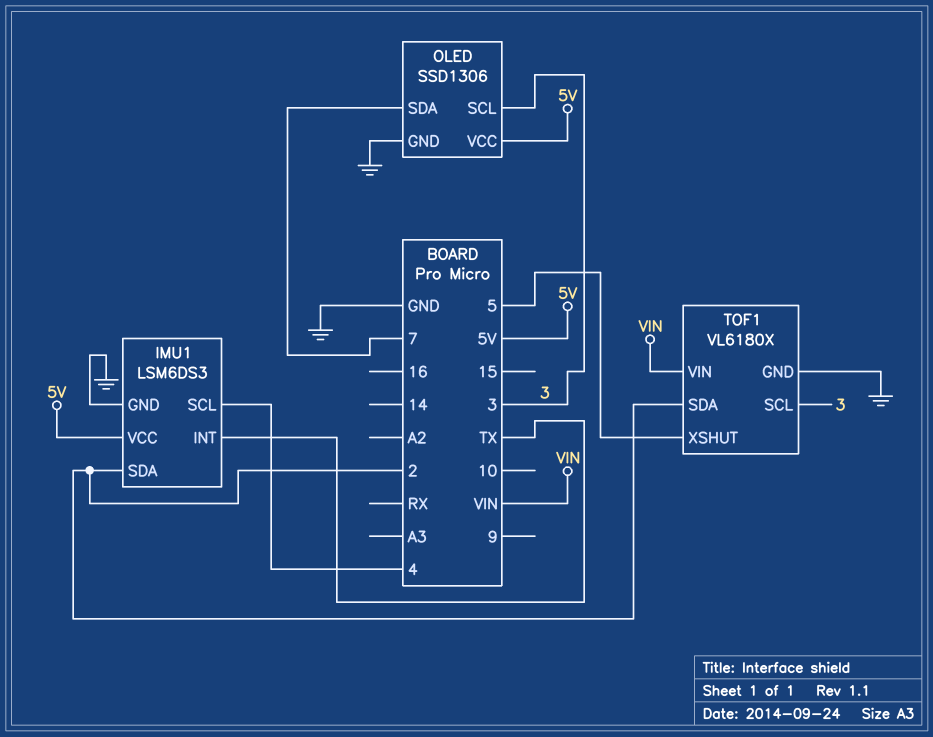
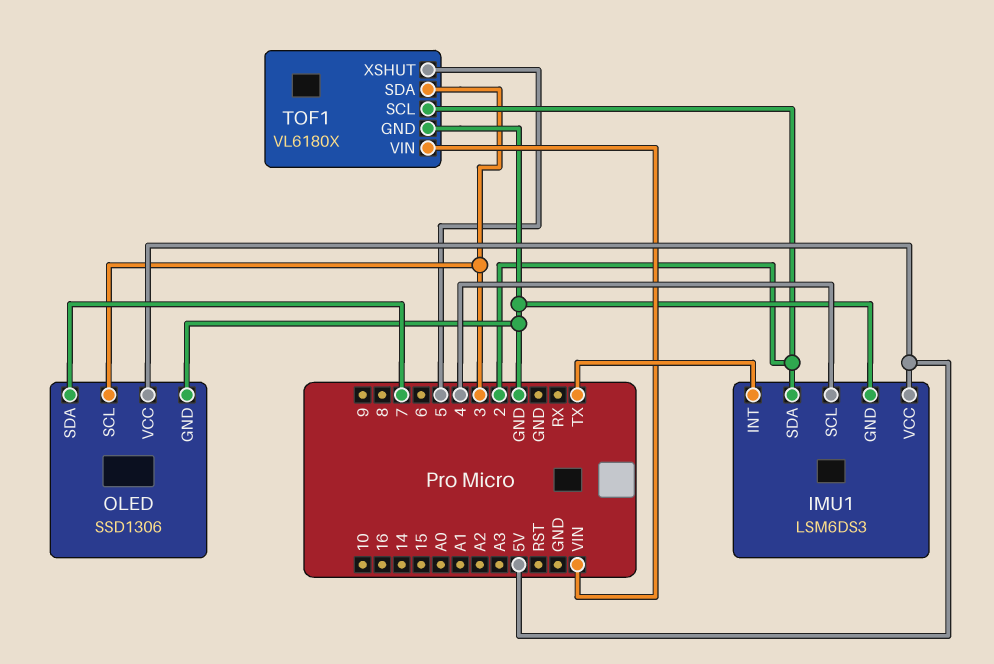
TOF1 pin SCL: 3 -> 2
TOF1 pin SDA: 2 -> 3

